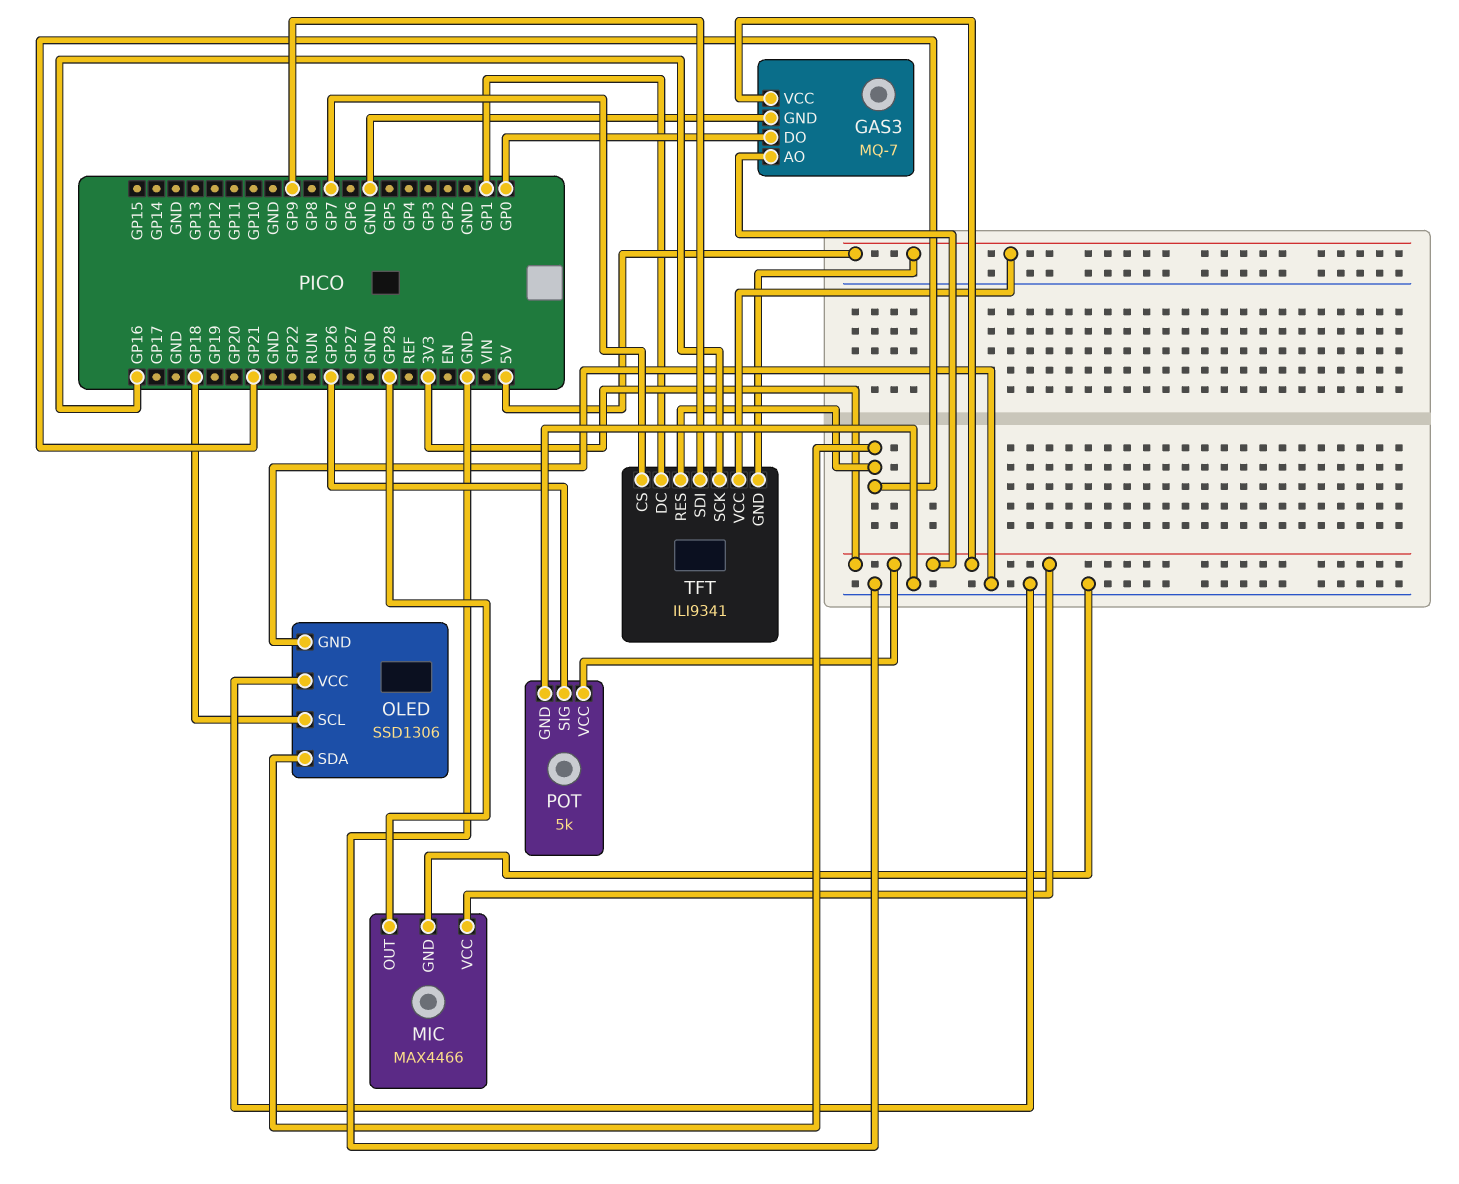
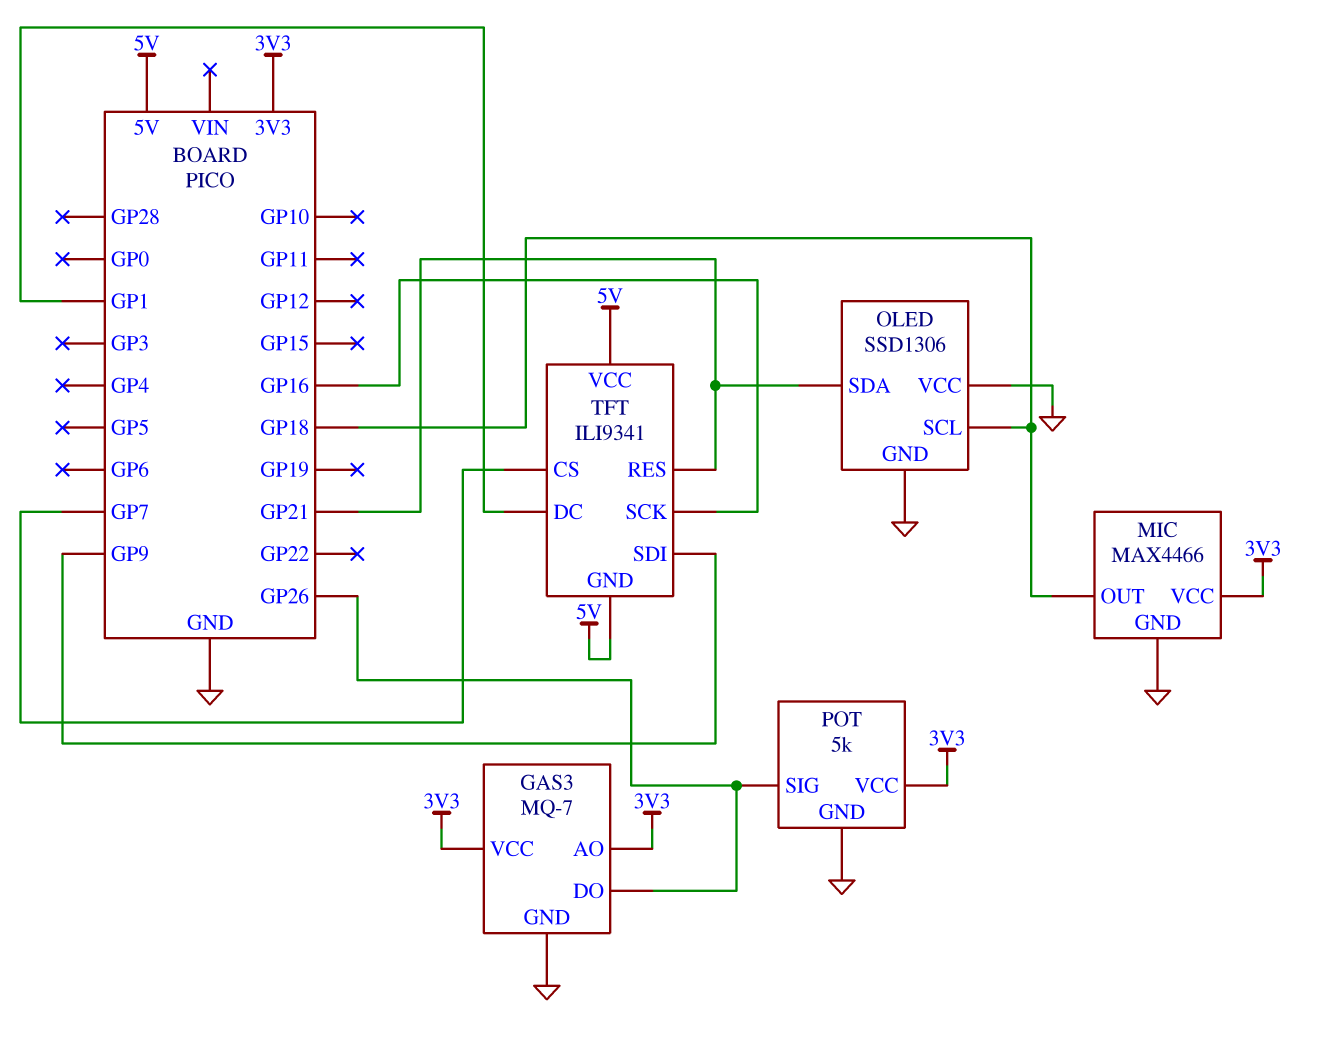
GAS3 pin DO: GP0 -> GP26
MIC pin OUT: GP28 -> GP18

